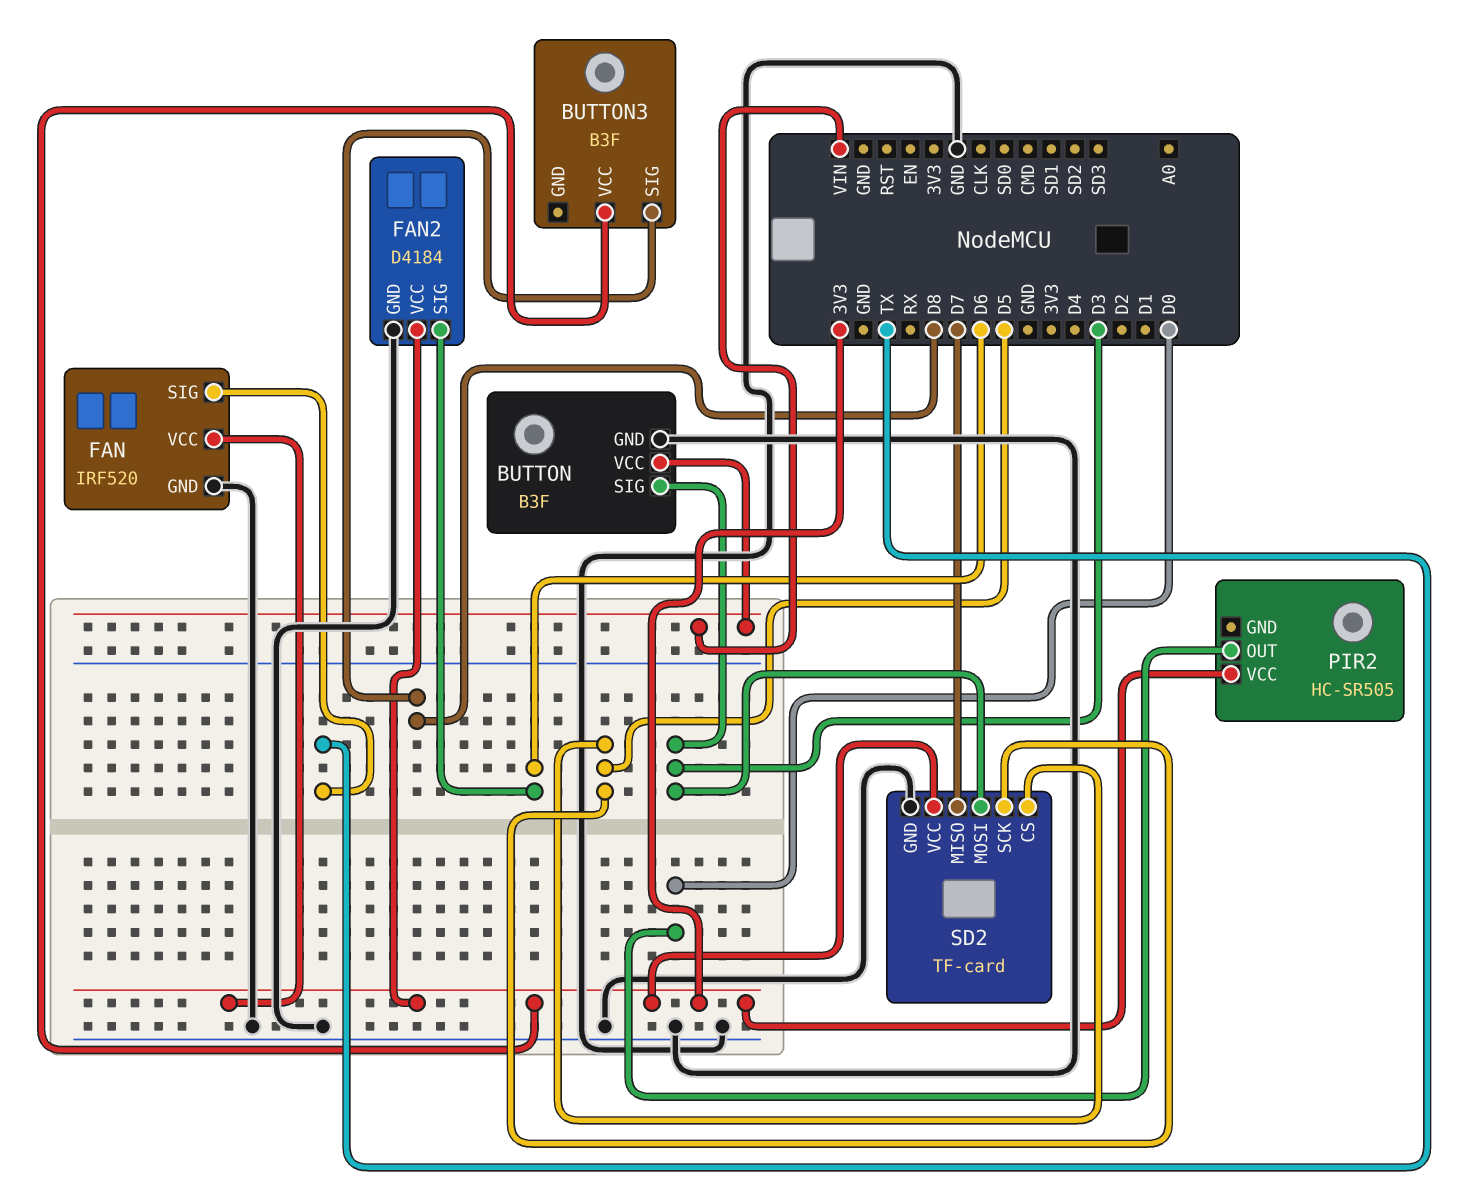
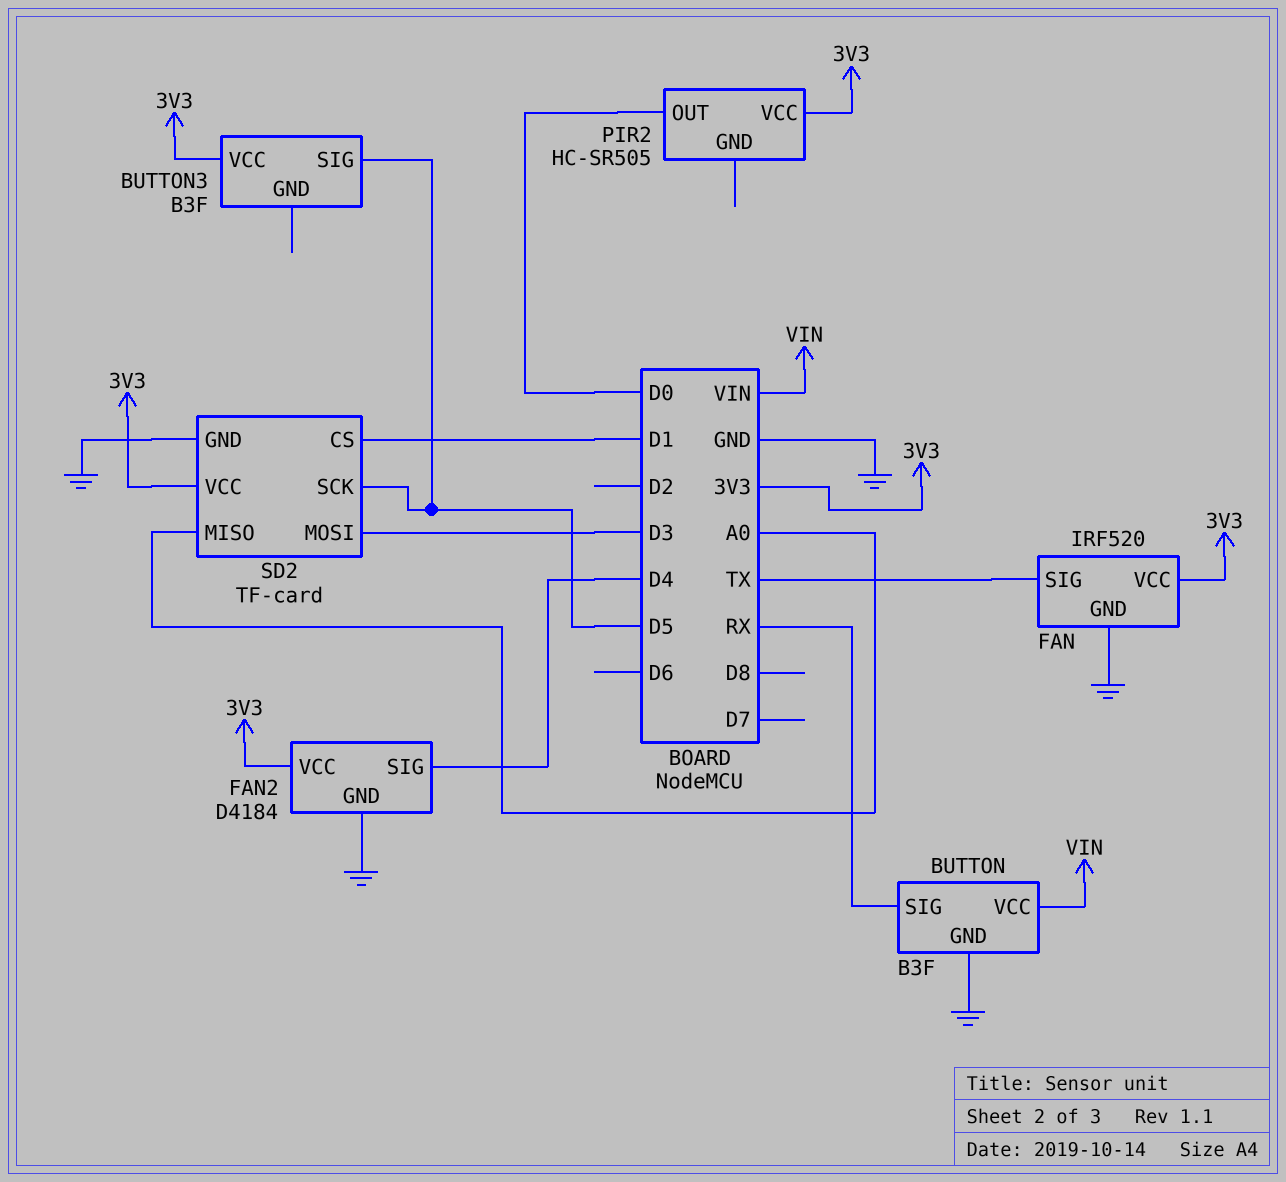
BUTTON pin SIG: D3 -> RX
BUTTON3 pin SIG: D8 -> D5
FAN2 pin SIG: D6 -> D4
SD2 pin CS: D5 -> D1
SD2 pin MISO: D7 -> A0

